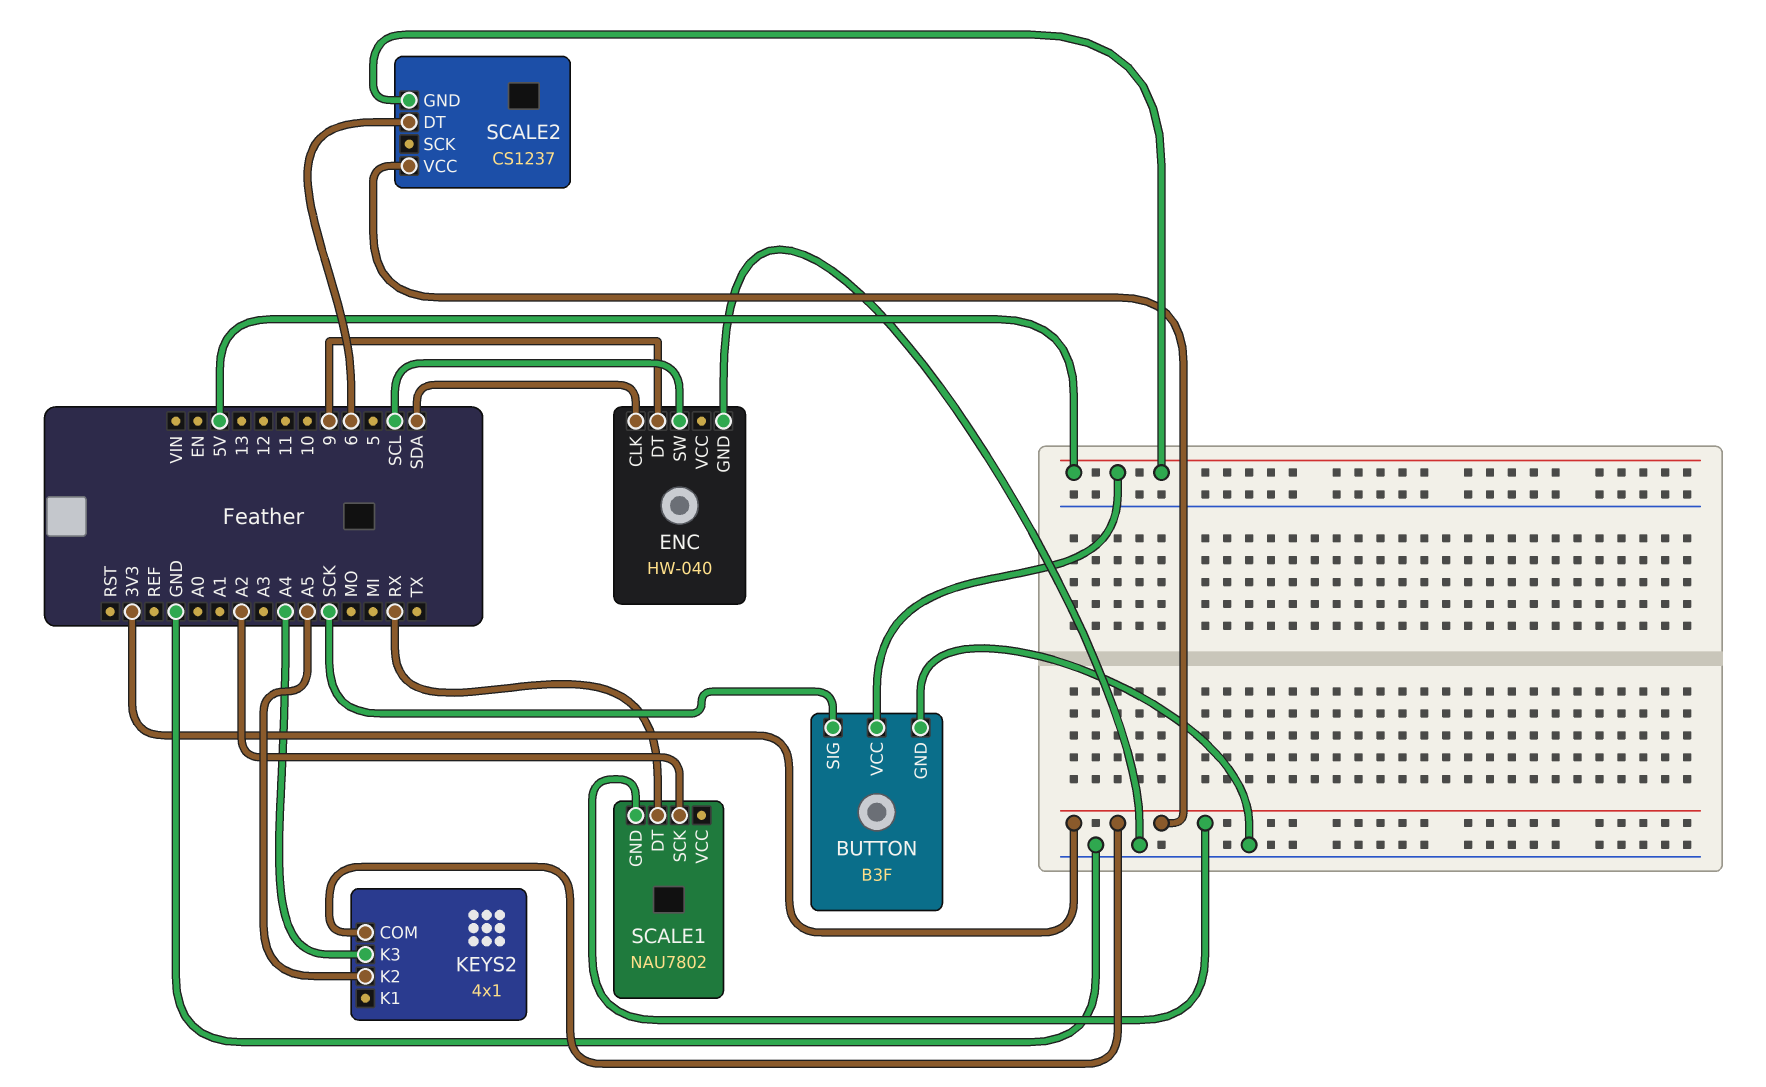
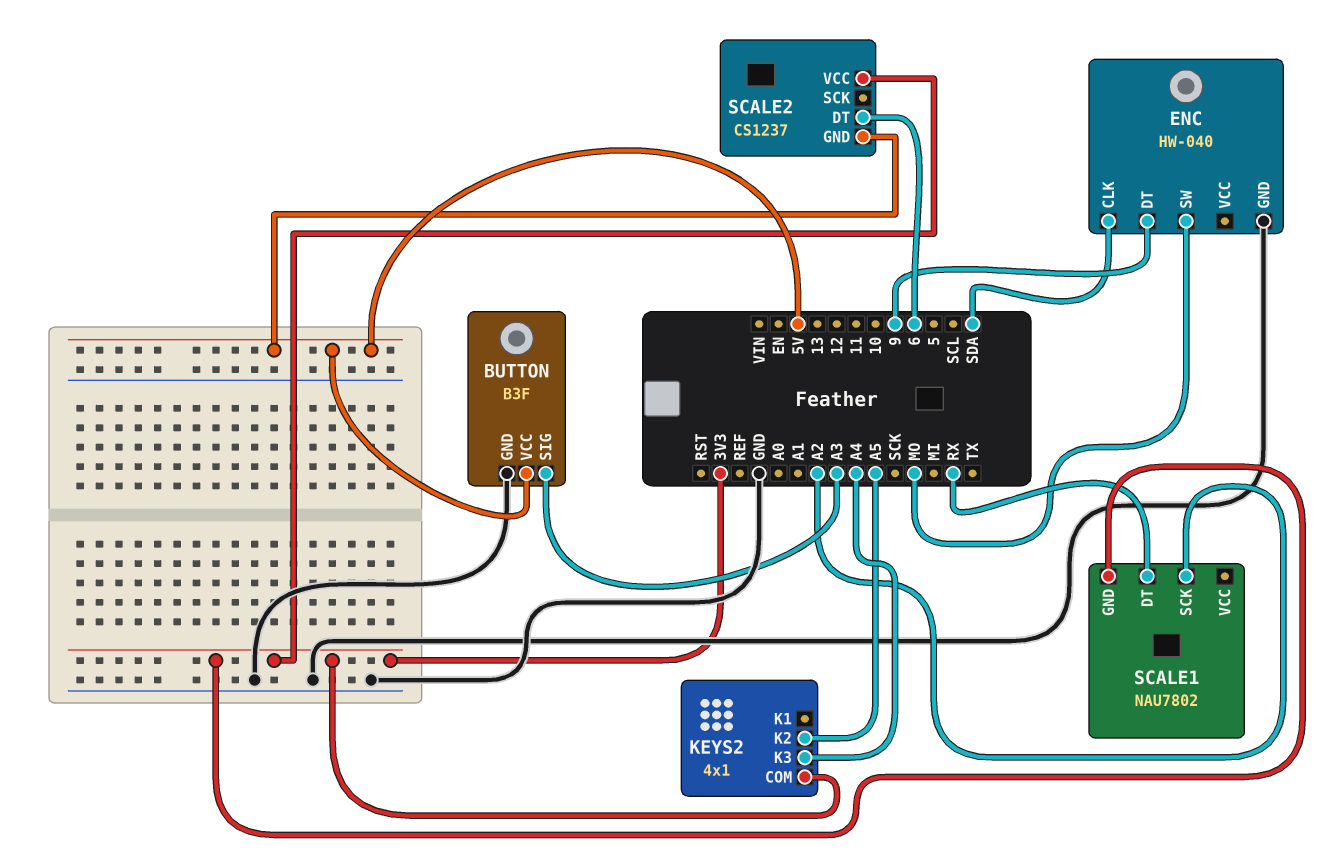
BUTTON pin SIG: SCK -> A3
ENC pin SW: SCL -> MO

